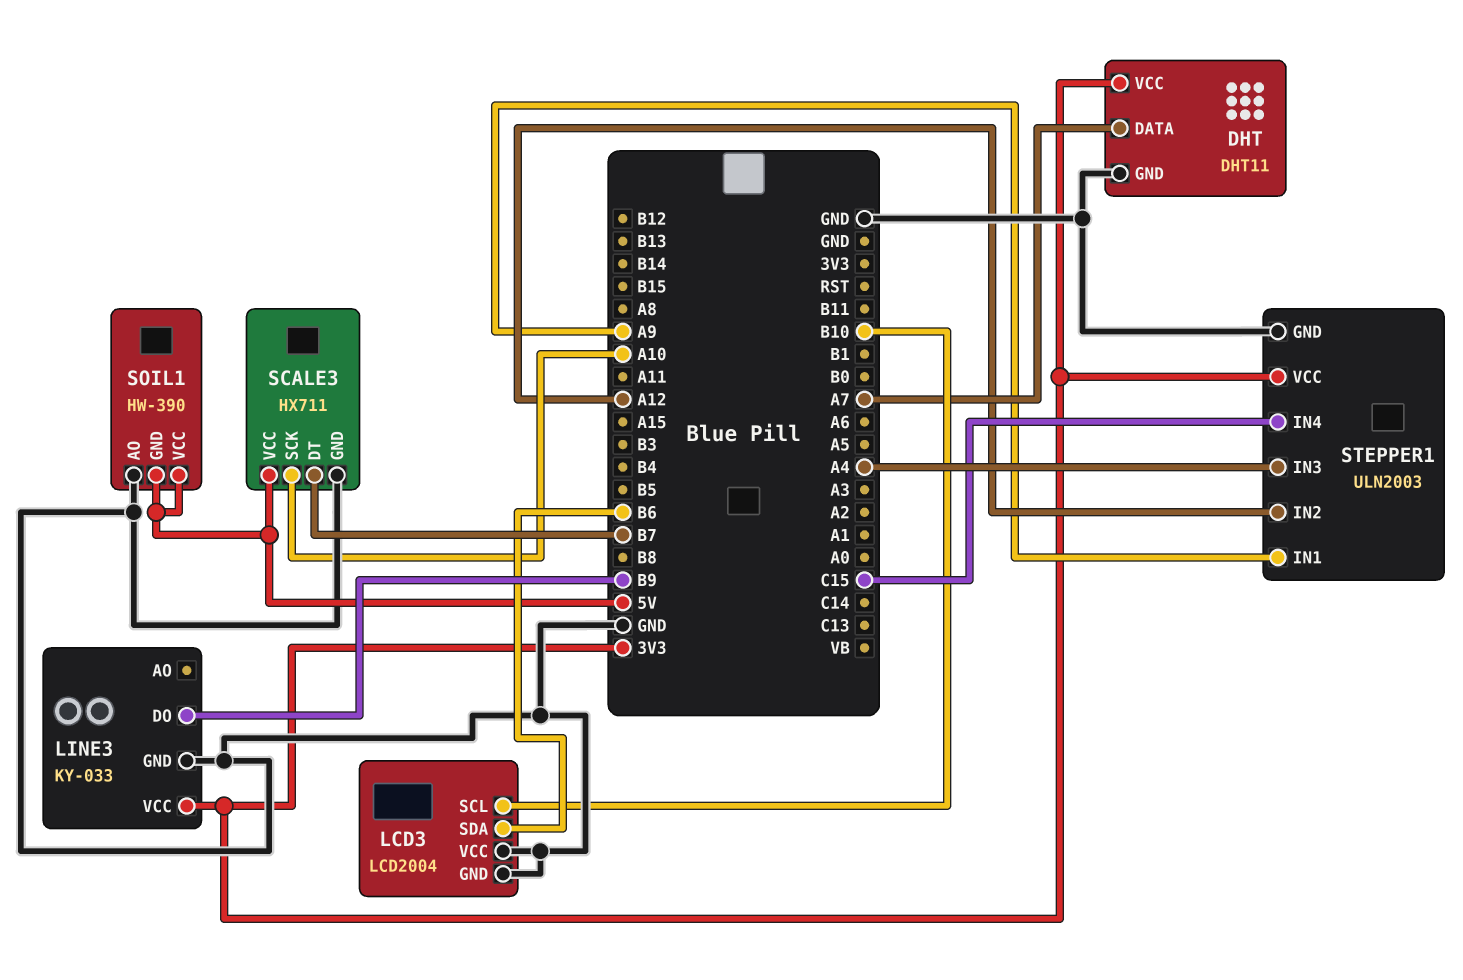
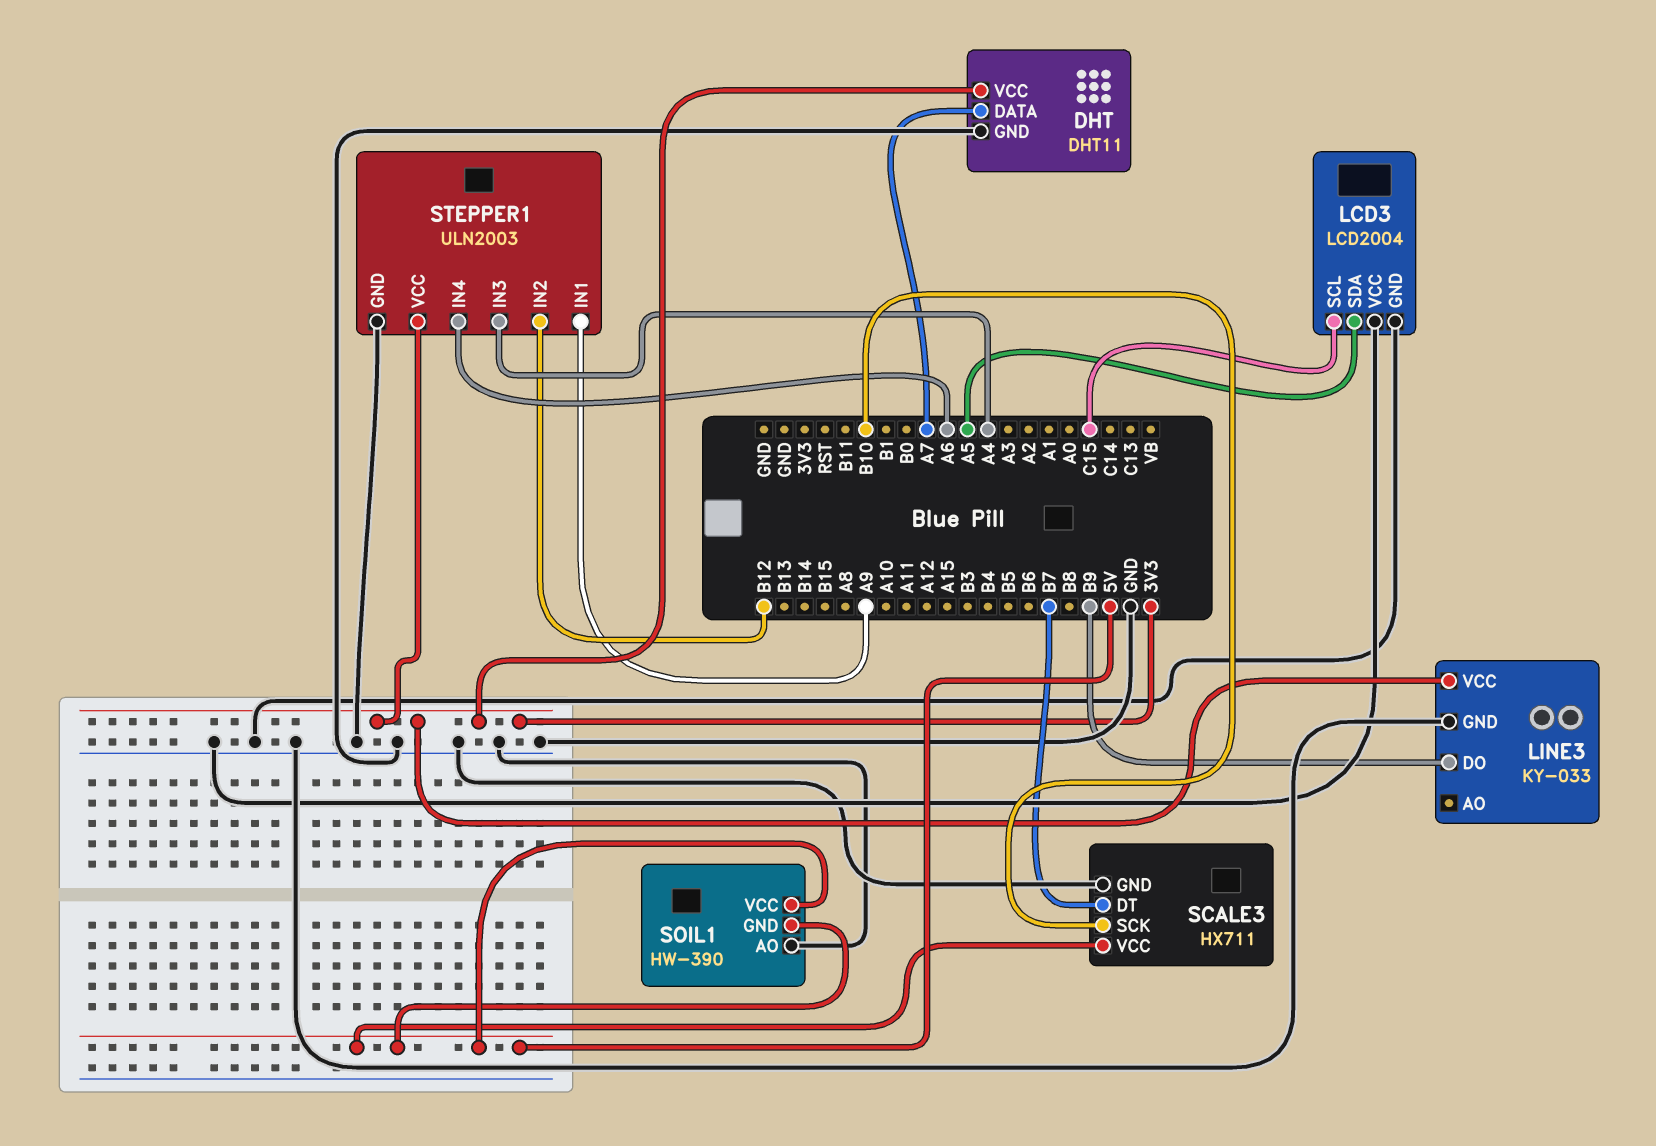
LCD3 pin SCL: B10 -> C15
LCD3 pin SDA: B6 -> A5
SCALE3 pin SCK: A10 -> B10
STEPPER1 pin IN2: A12 -> B12
STEPPER1 pin IN4: C15 -> A6

